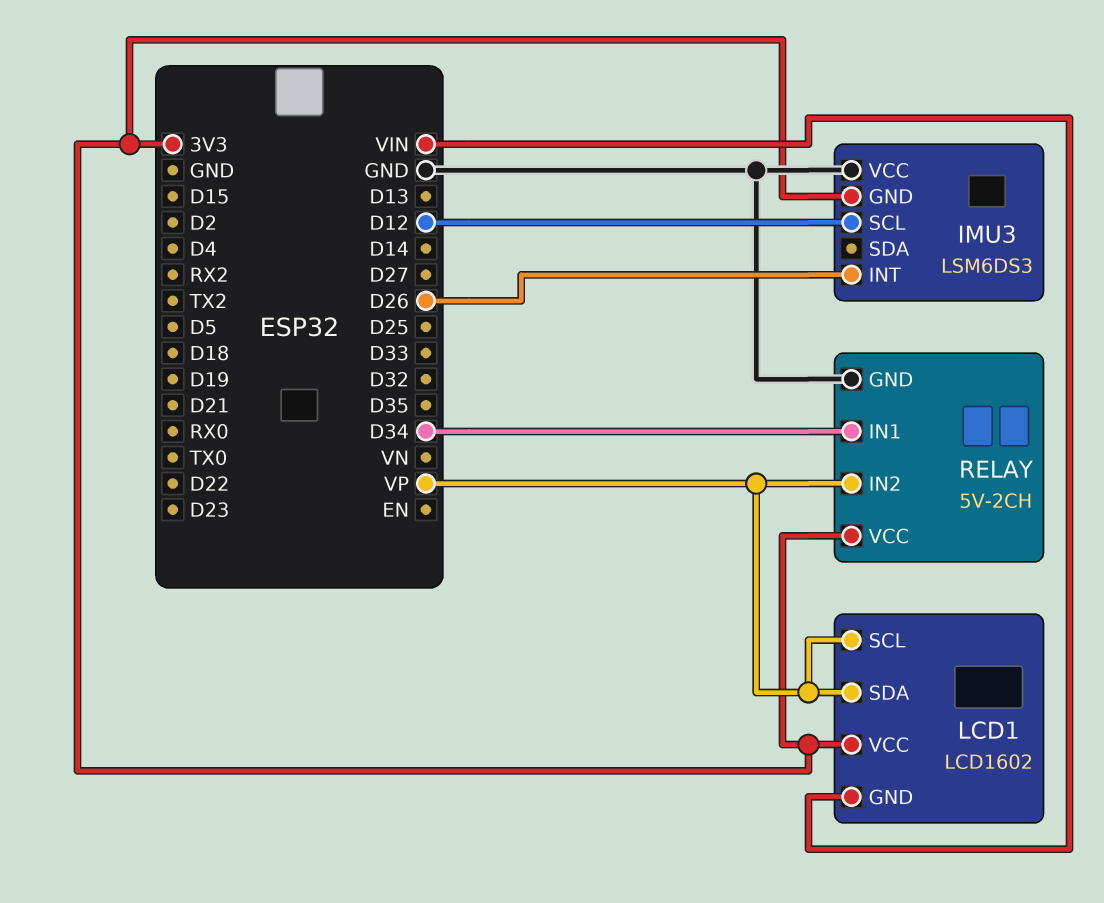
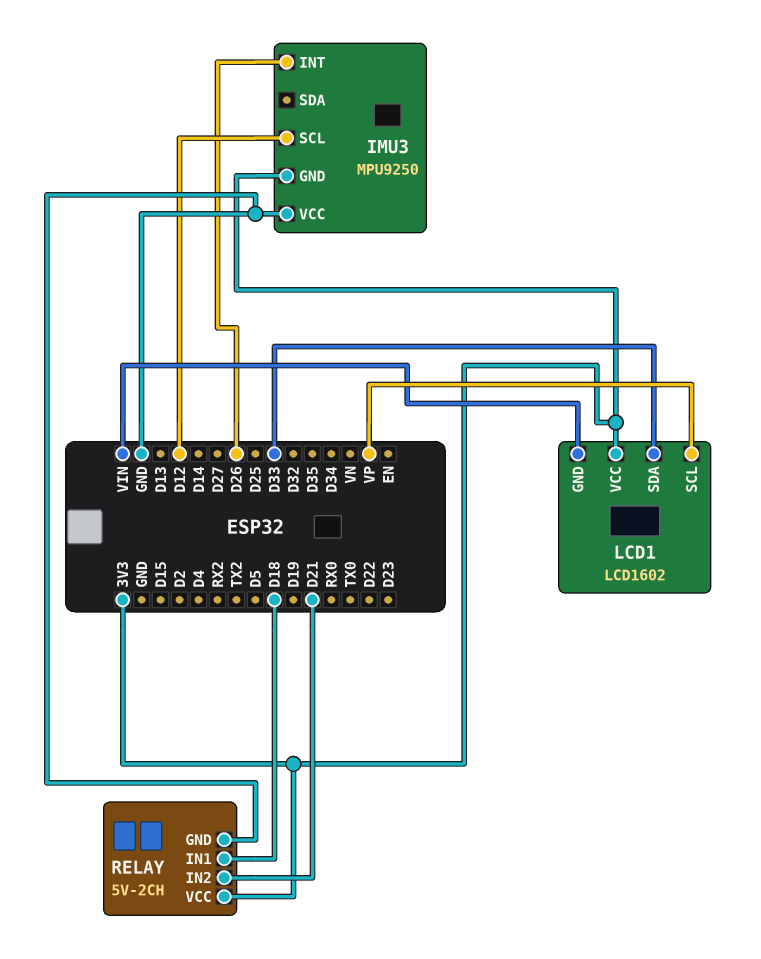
IMU3: LSM6DS3 -> MPU9250
LCD1 pin SDA: VP -> D33
RELAY pin IN1: D34 -> D18
RELAY pin IN2: VP -> D21

